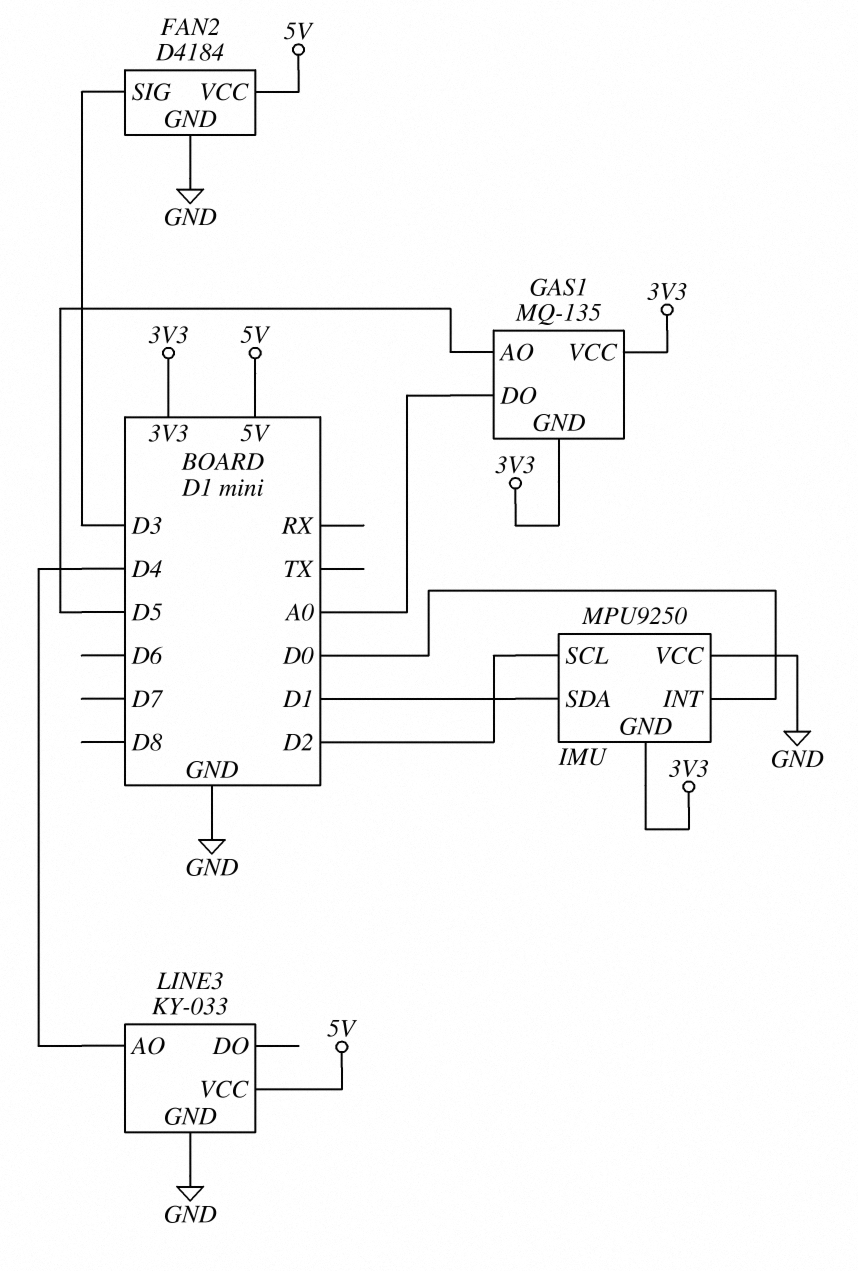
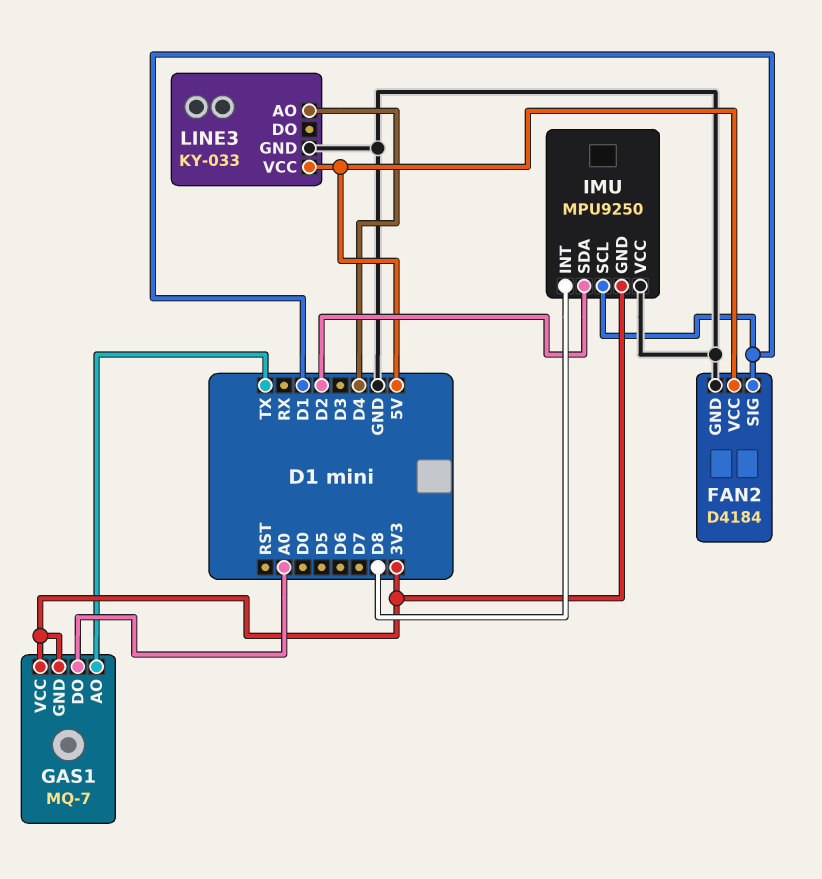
FAN2 pin SIG: D3 -> D1
GAS1: MQ-135 -> MQ-7
GAS1 pin AO: D5 -> TX
IMU pin INT: D0 -> D8
IMU pin SCL: D2 -> D1
IMU pin SDA: D1 -> D2

